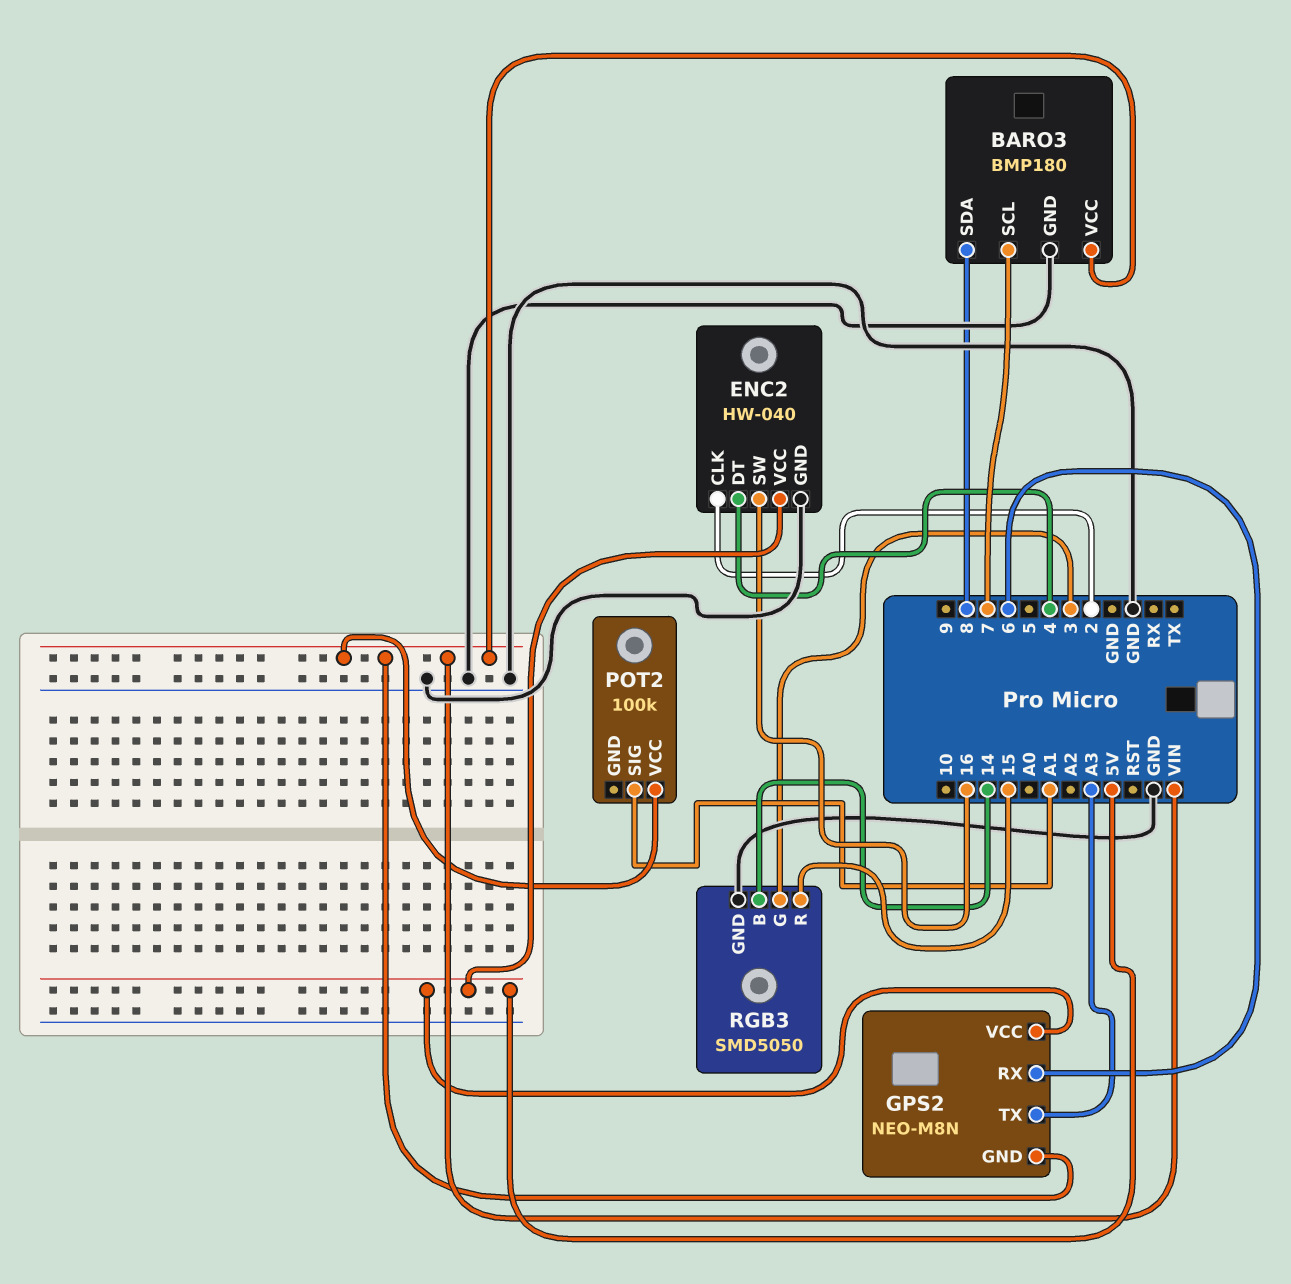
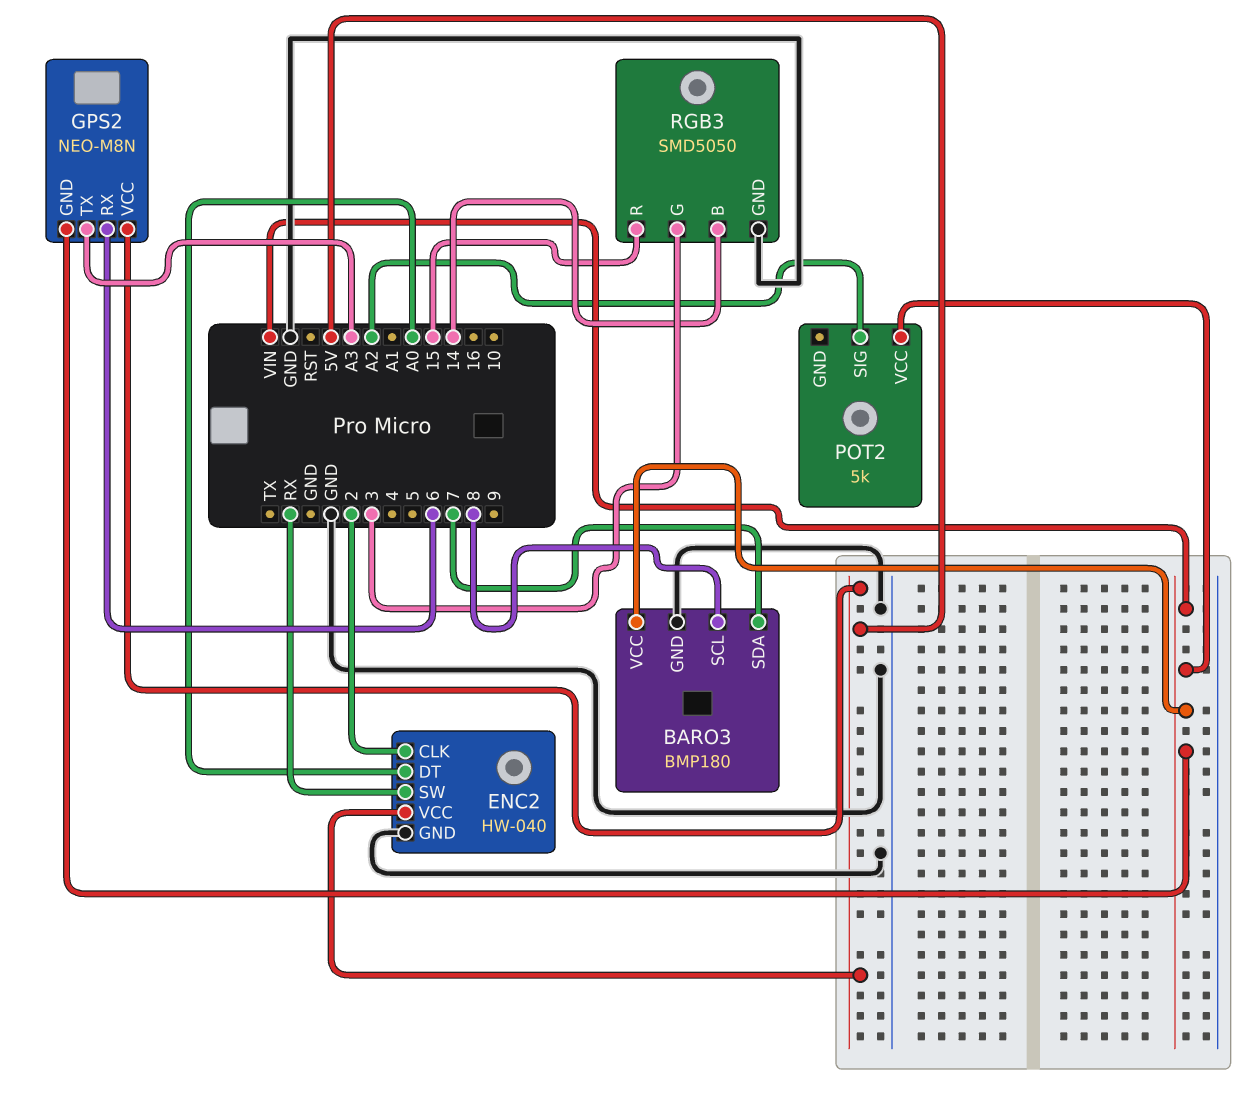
BARO3 pin SCL: 7 -> 8
BARO3 pin SDA: 8 -> 7
ENC2 pin DT: 4 -> A0
ENC2 pin SW: 16 -> RX
POT2: 100k -> 5k
POT2 pin SIG: A1 -> A2

